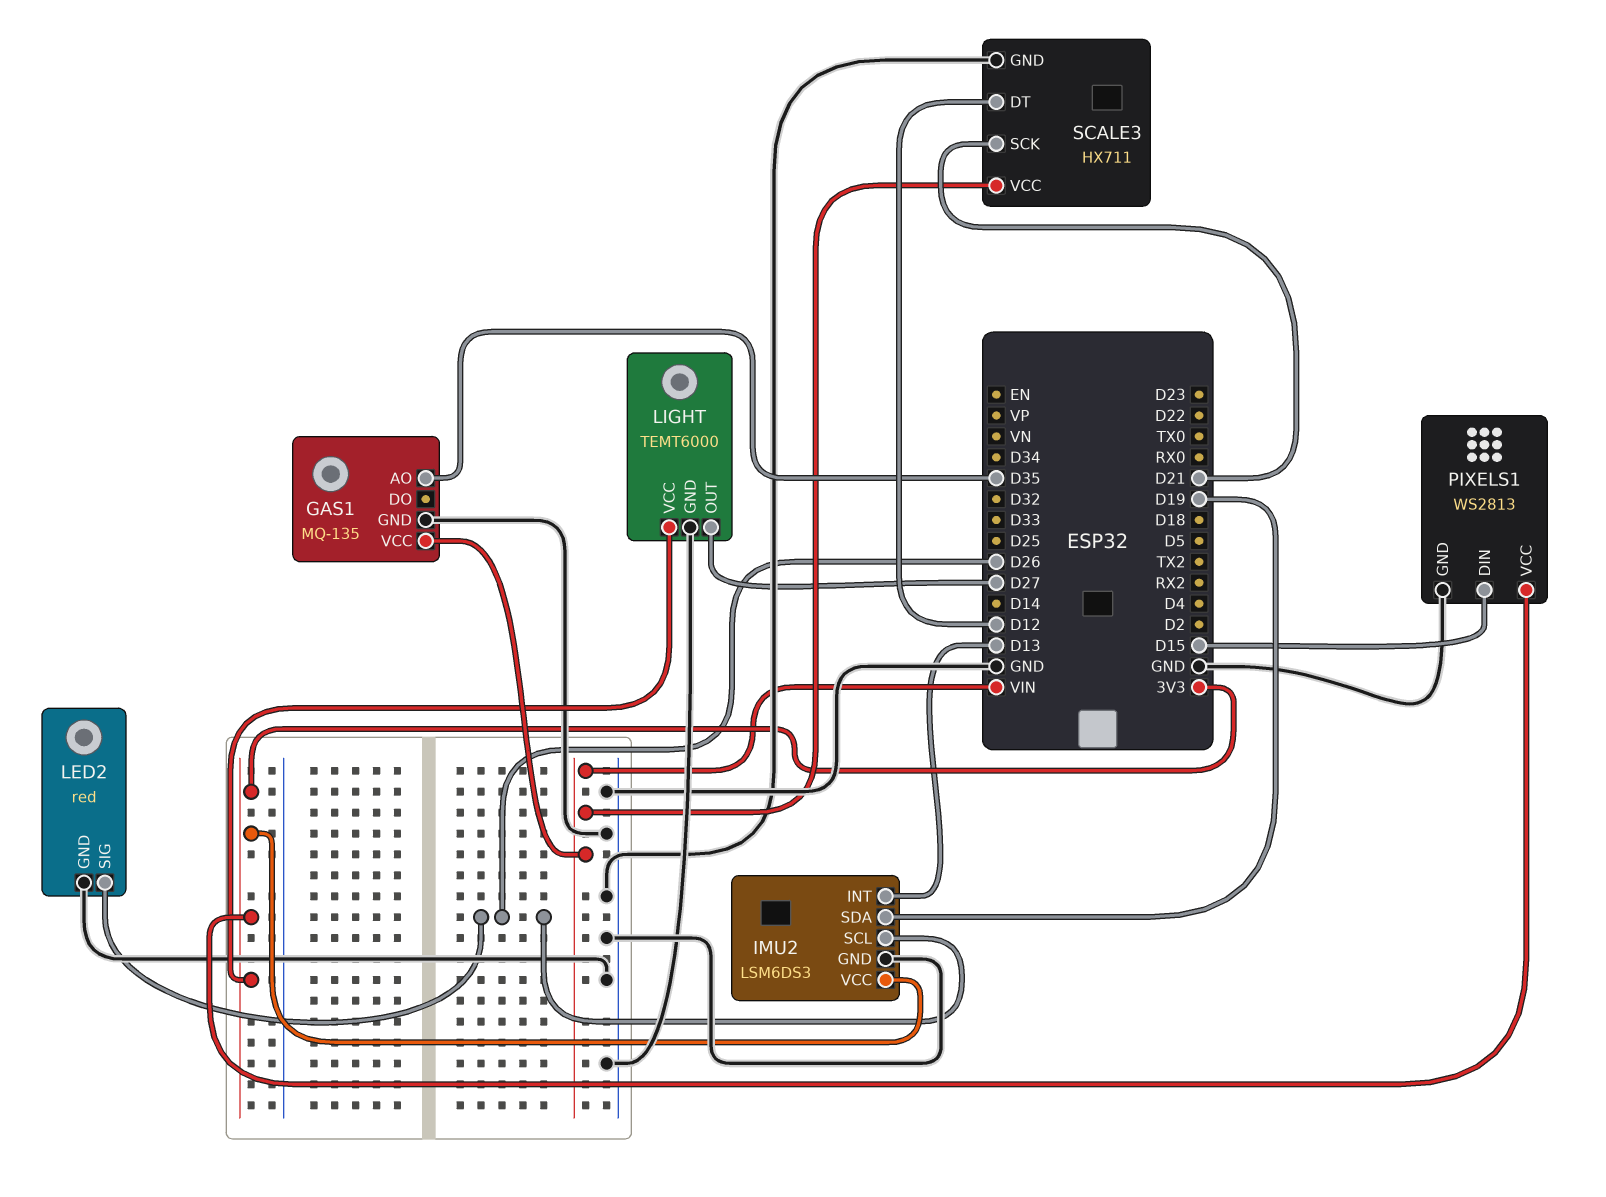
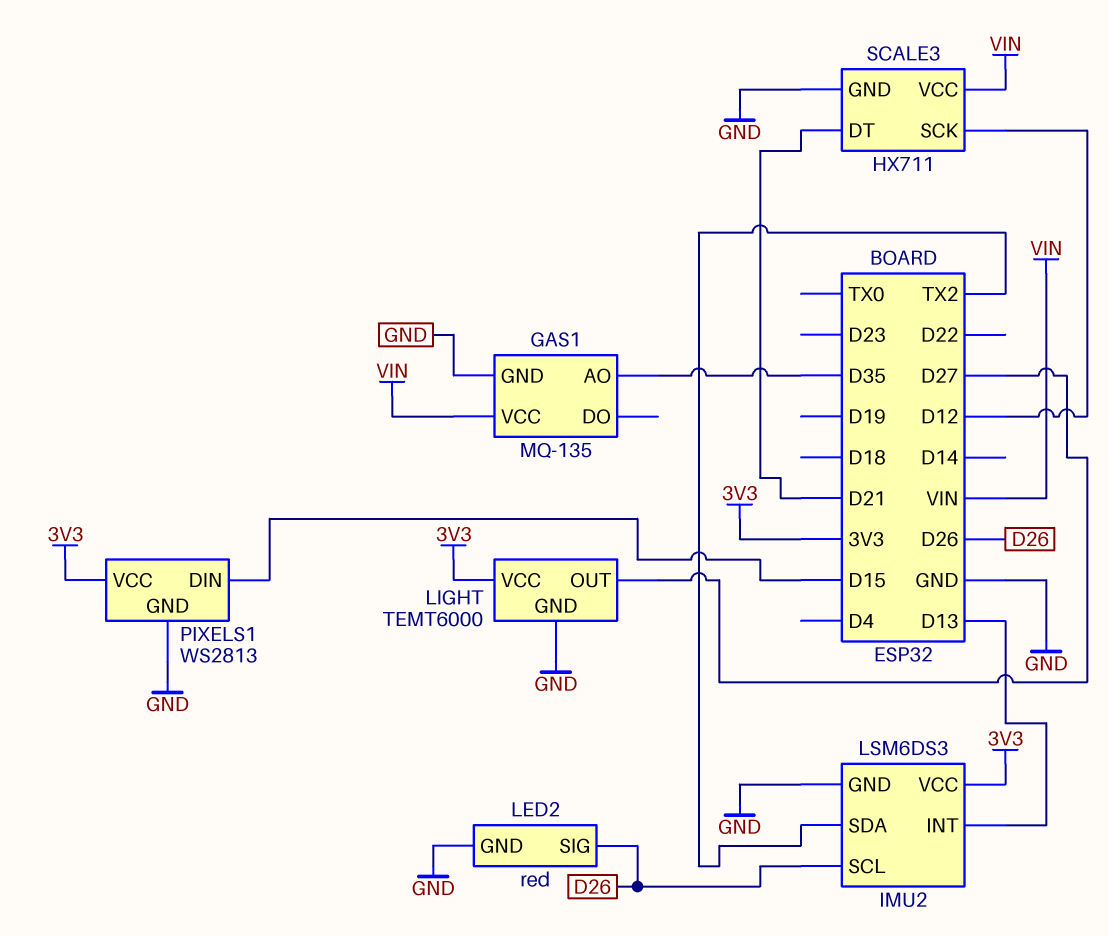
IMU2 pin SDA: D19 -> TX2
SCALE3 pin DT: D12 -> D21
SCALE3 pin SCK: D21 -> D12

